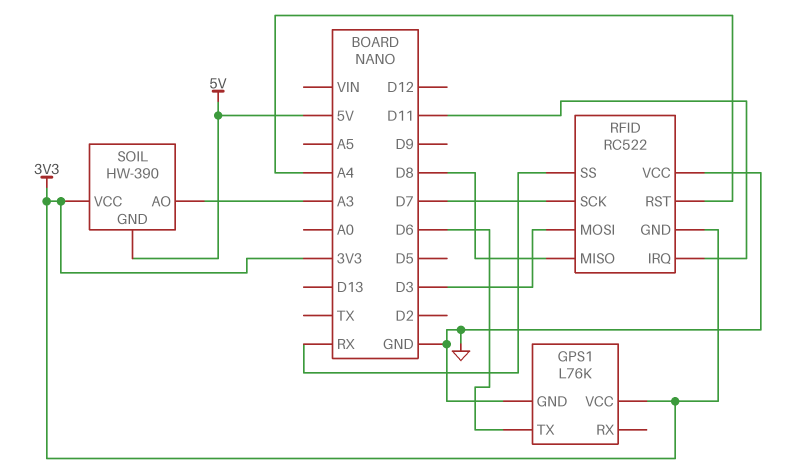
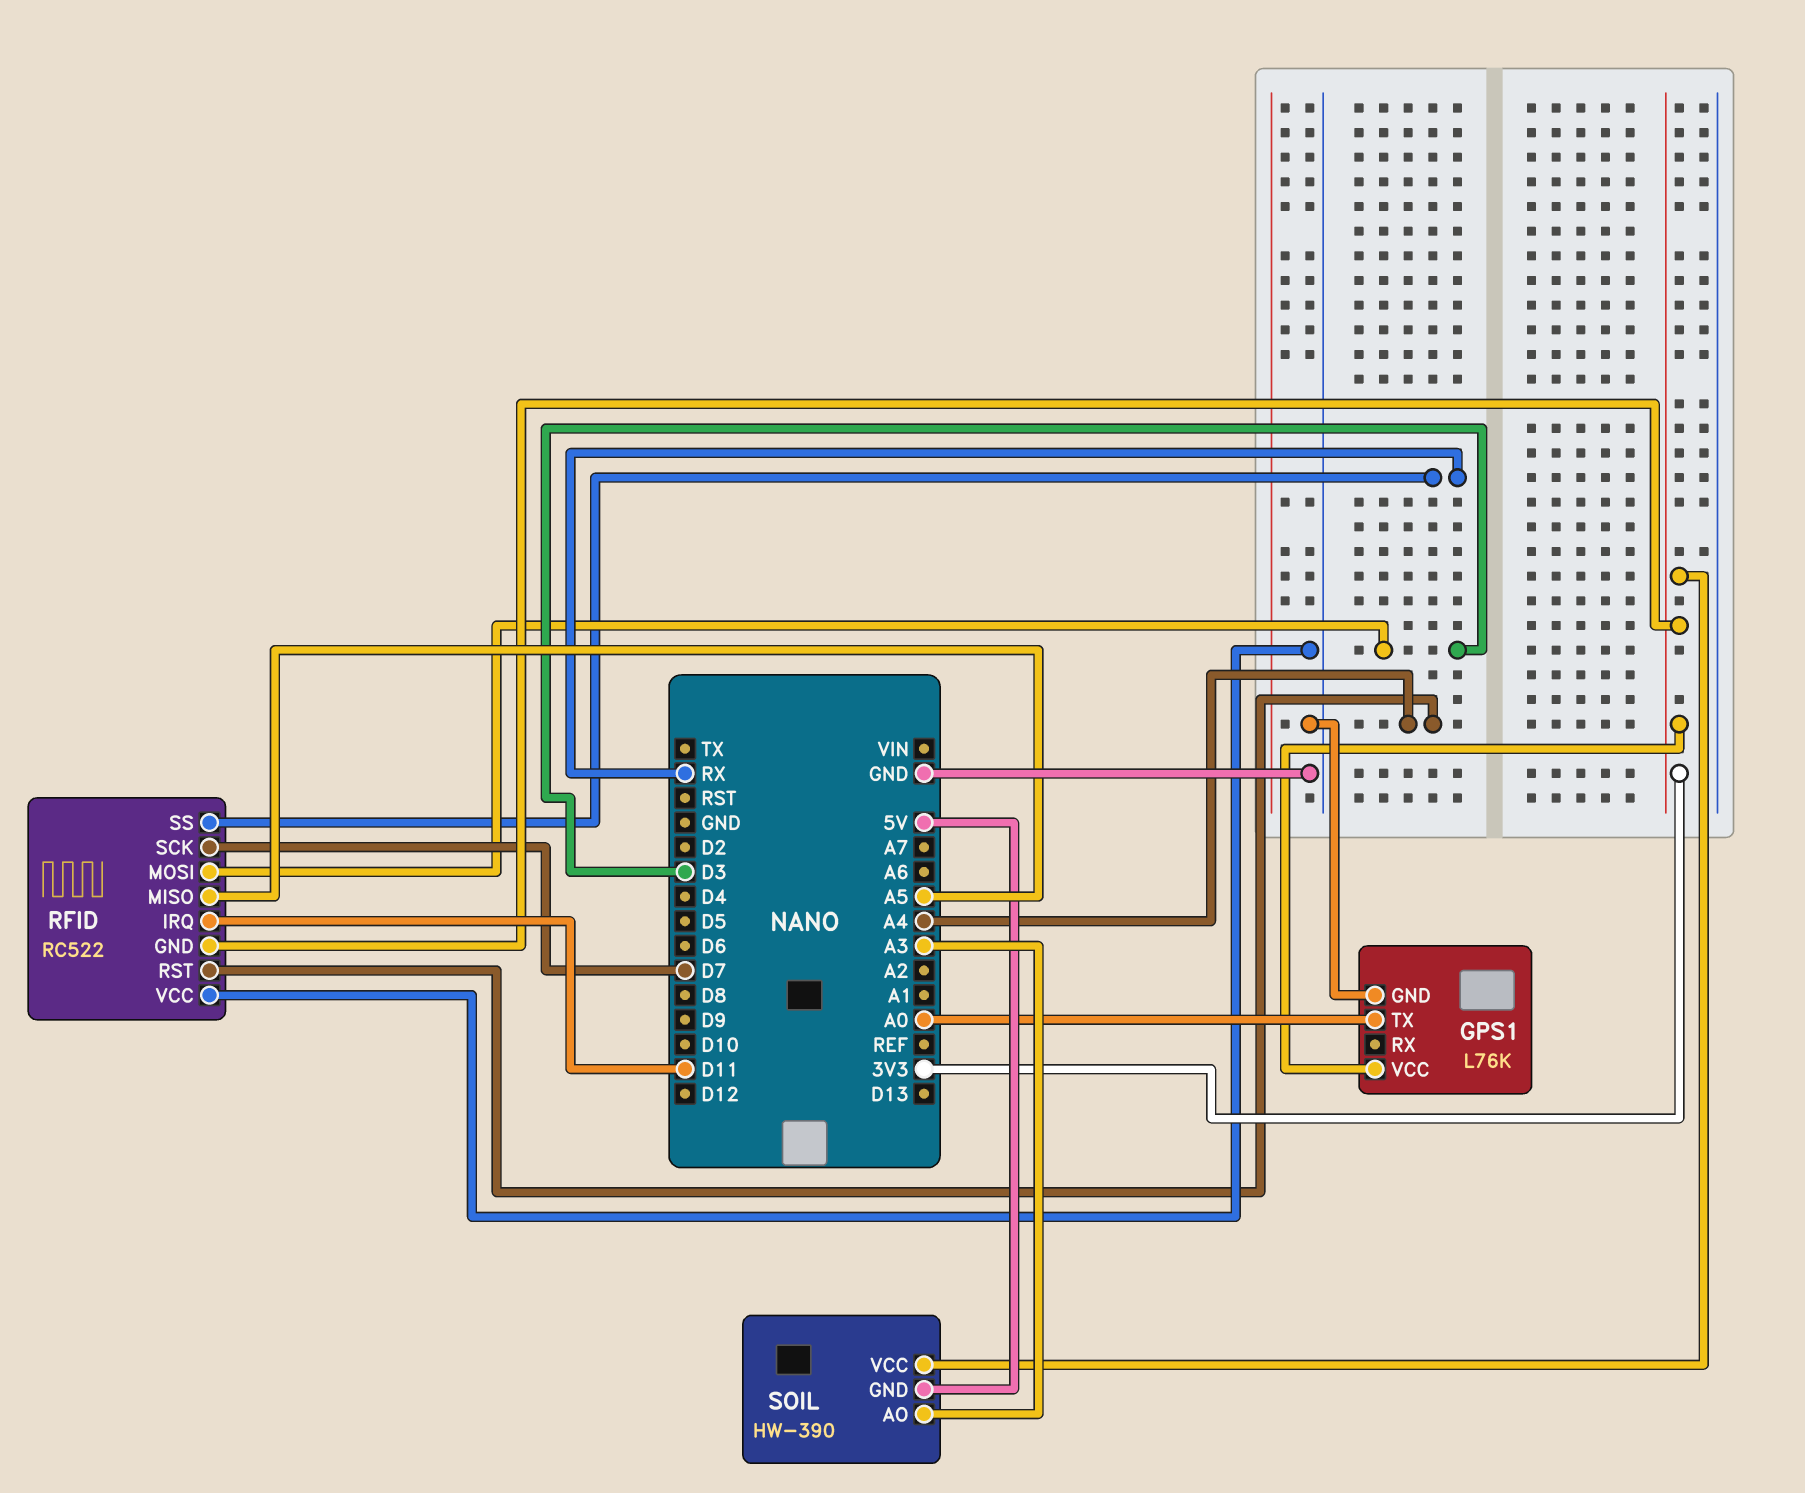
GPS1 pin TX: D6 -> A0
RFID pin MISO: D8 -> A5

